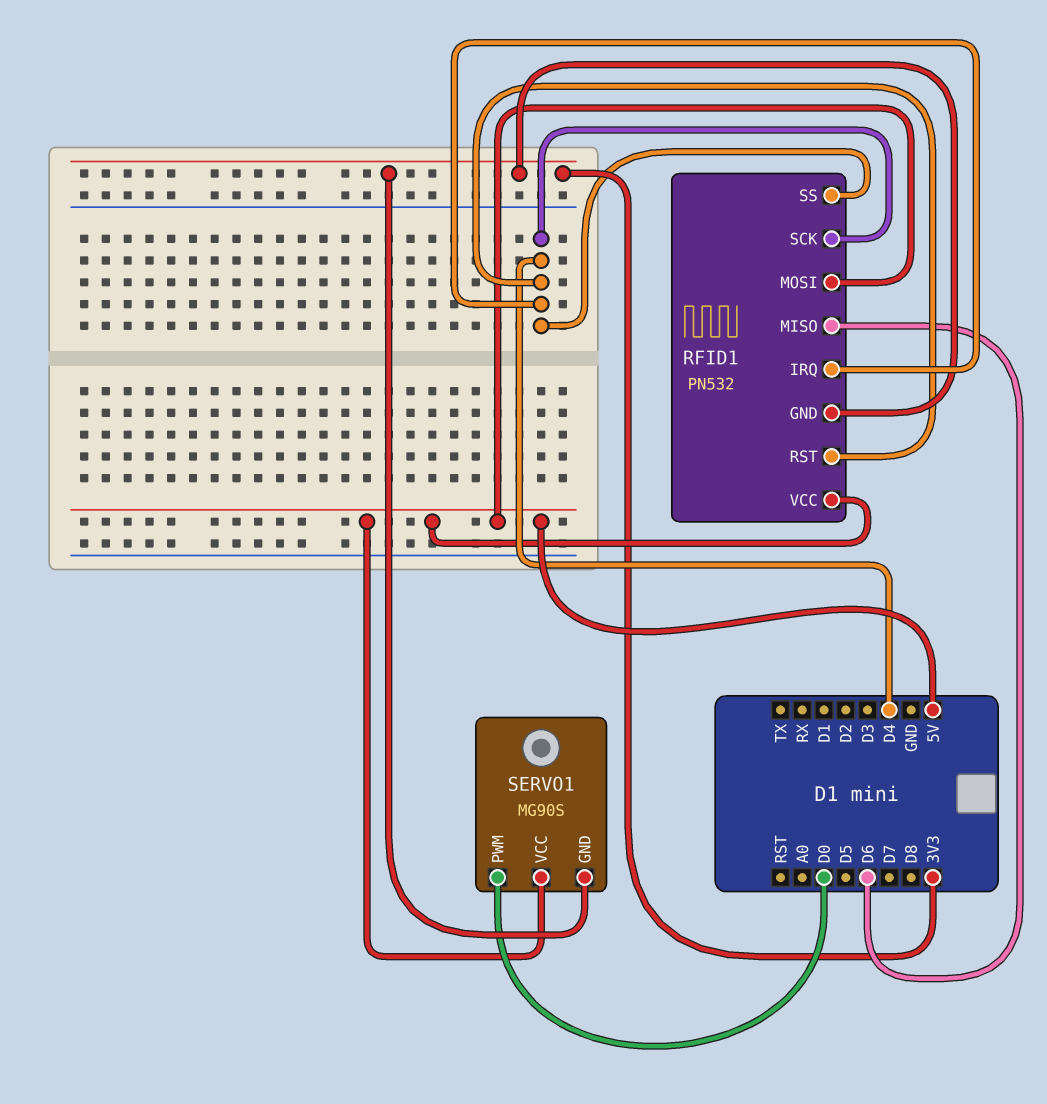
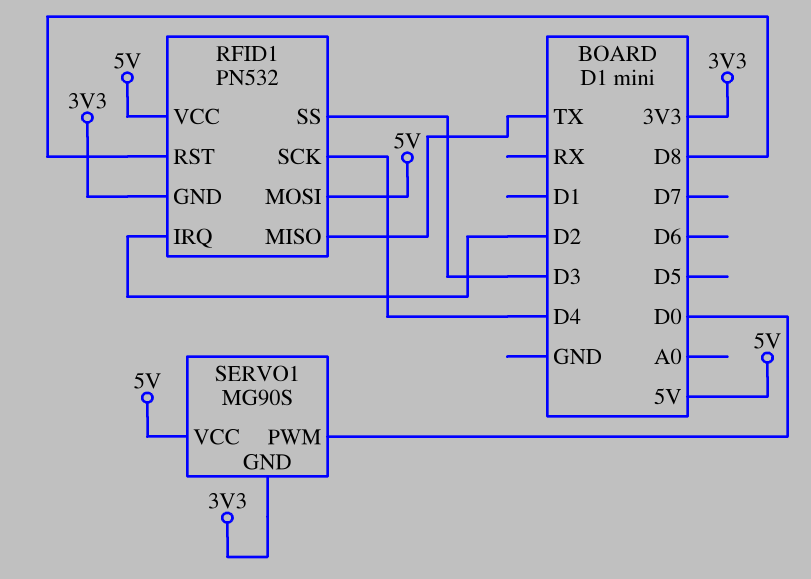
RFID1 pin IRQ: D4 -> D2
RFID1 pin MISO: D6 -> TX
RFID1 pin RST: D4 -> D8
RFID1 pin SS: D4 -> D3

